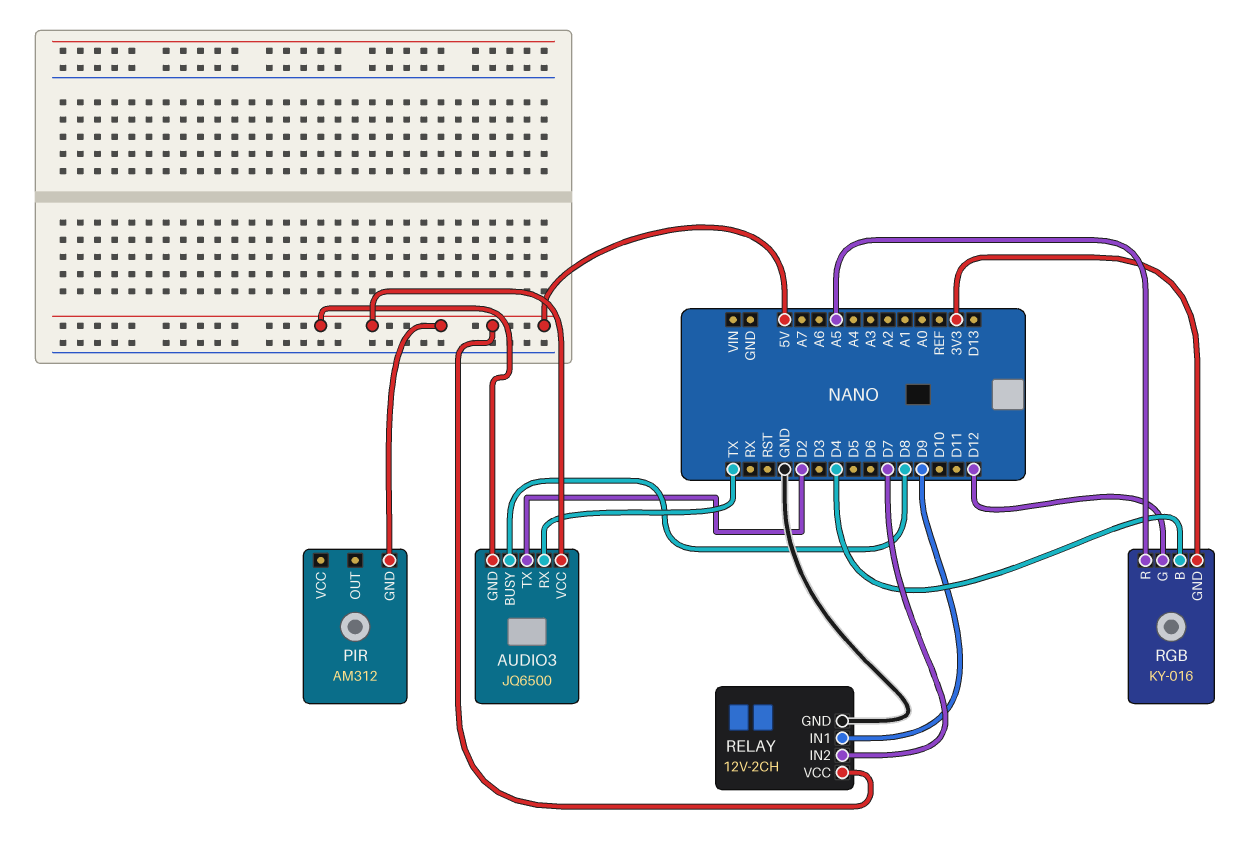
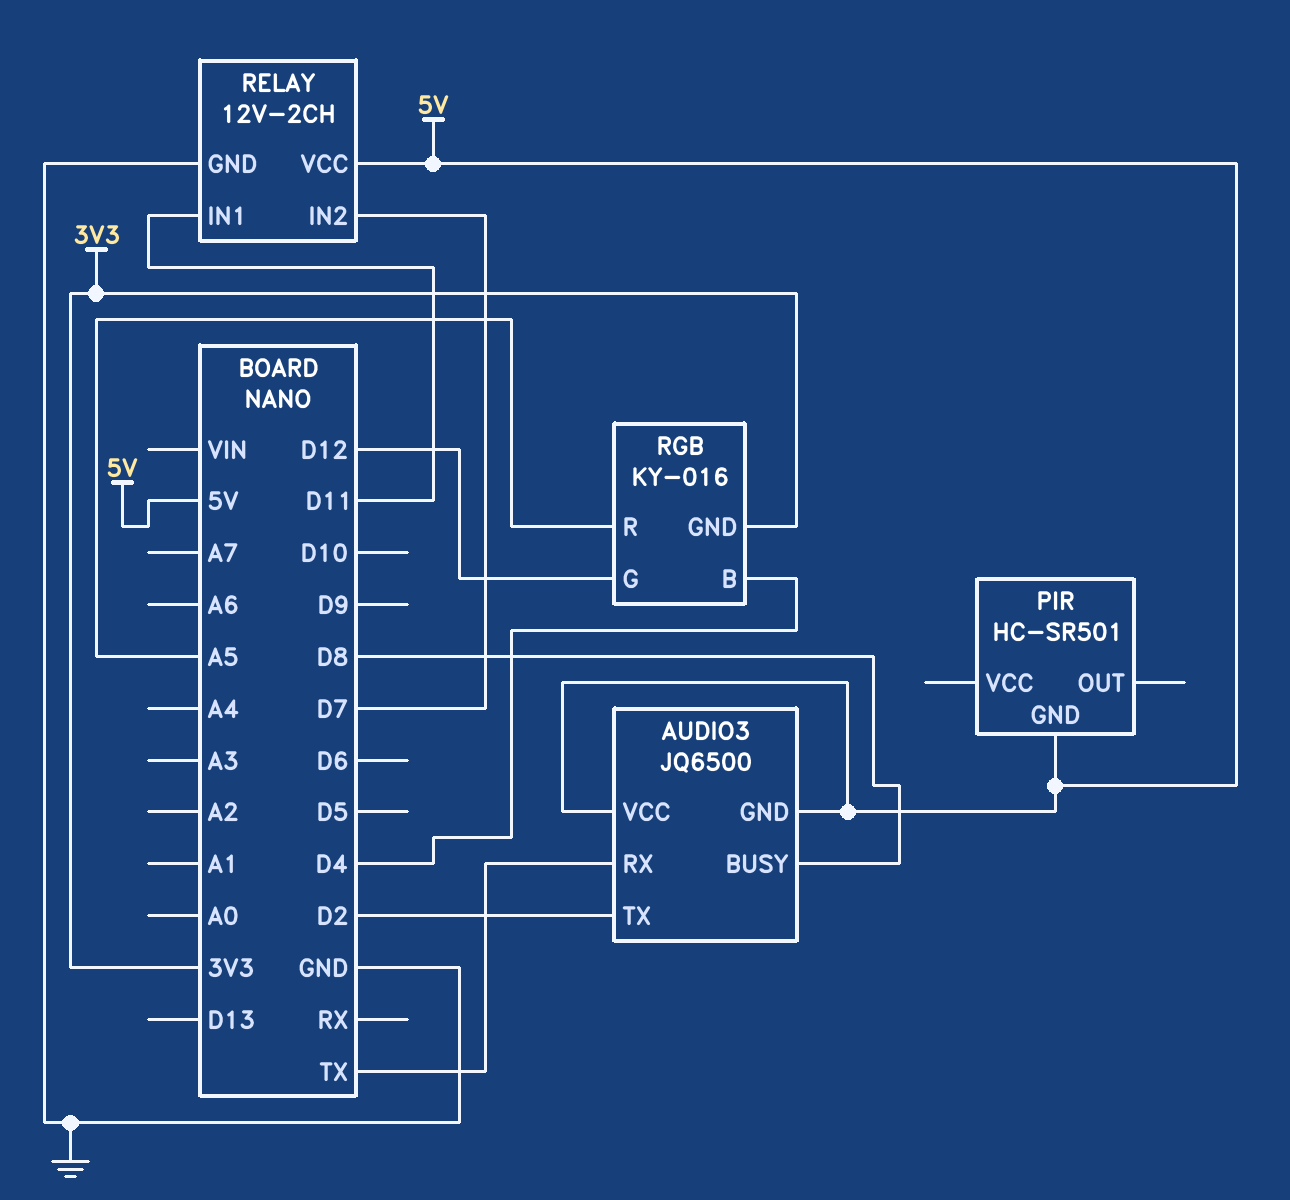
PIR: AM312 -> HC-SR501
RELAY pin IN1: D9 -> D11

